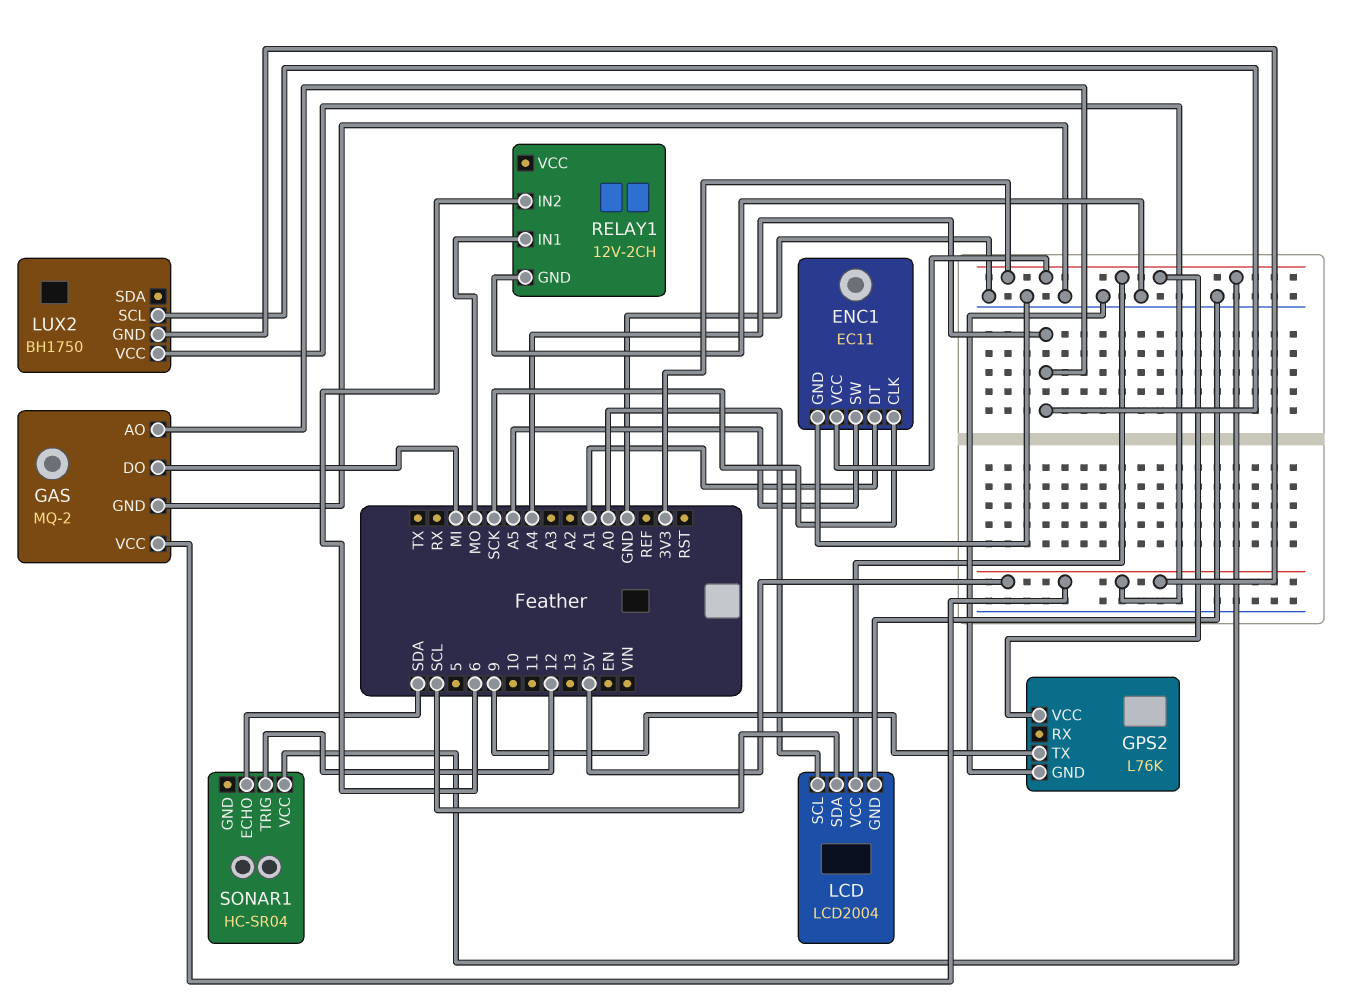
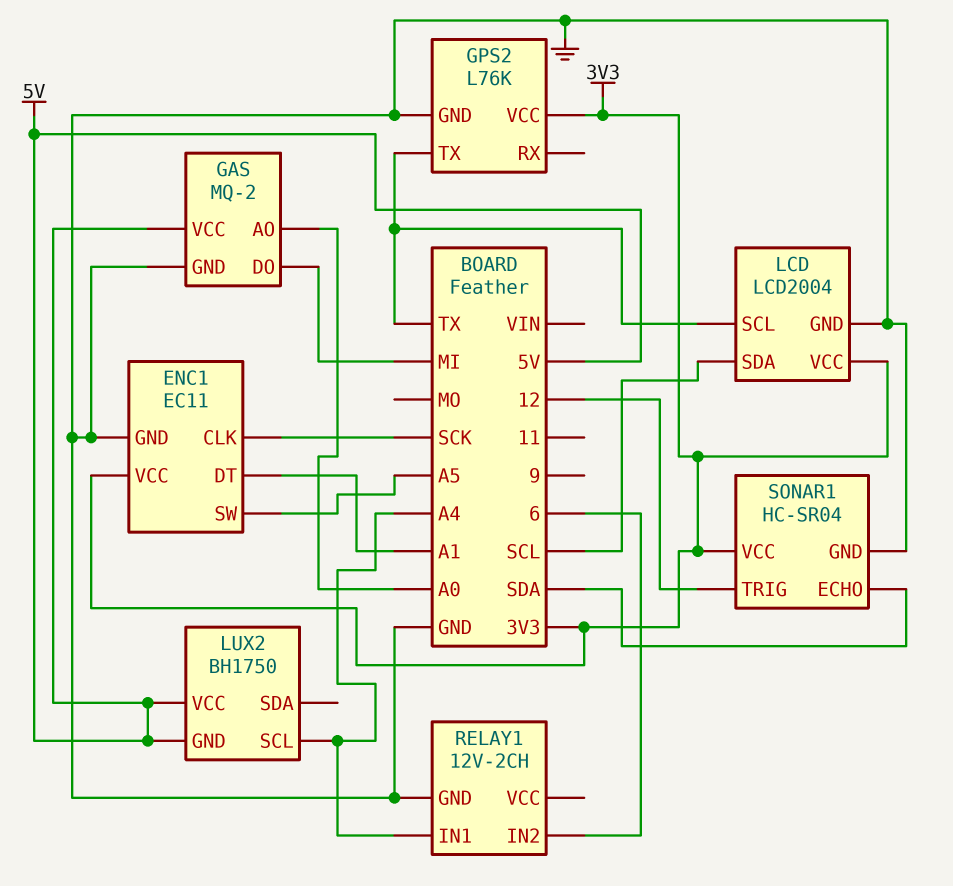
GAS pin AO: A4 -> A0
GPS2 pin TX: 9 -> TX
LCD pin SCL: A0 -> TX
RELAY1 pin IN1: MO -> A4
SONAR1 pin GND: none -> GND

